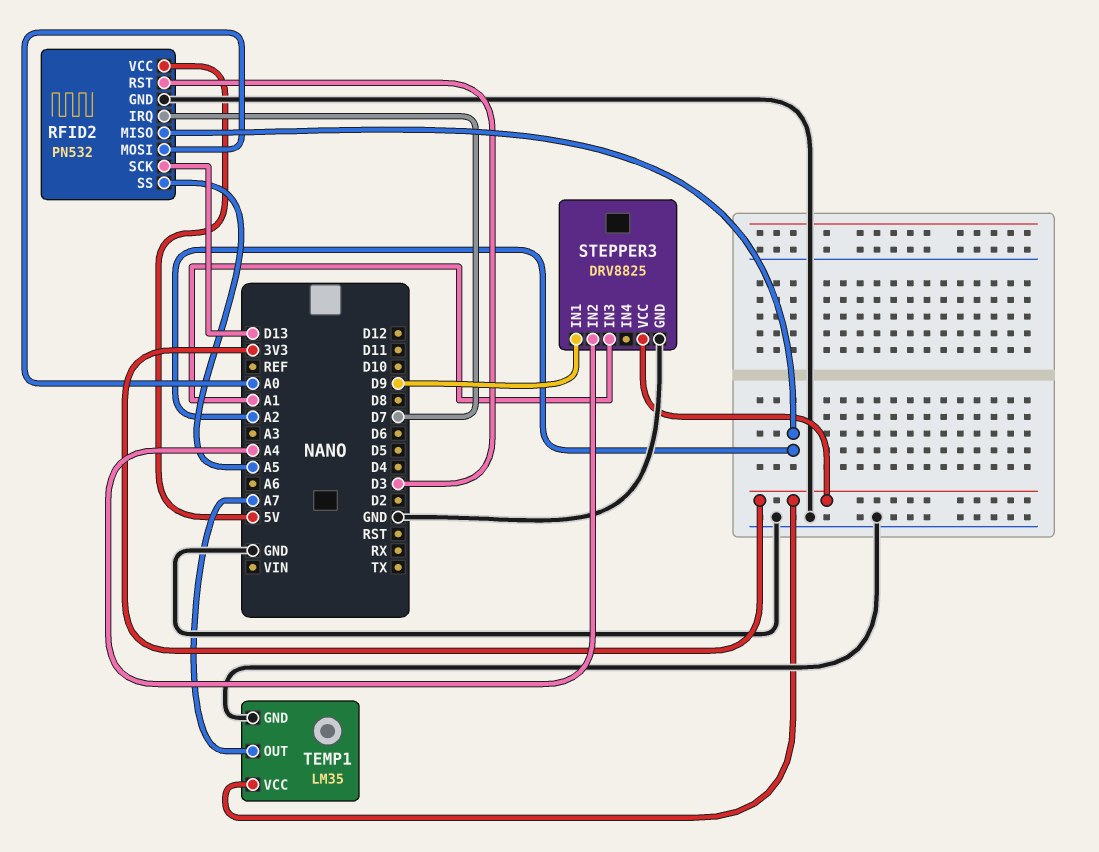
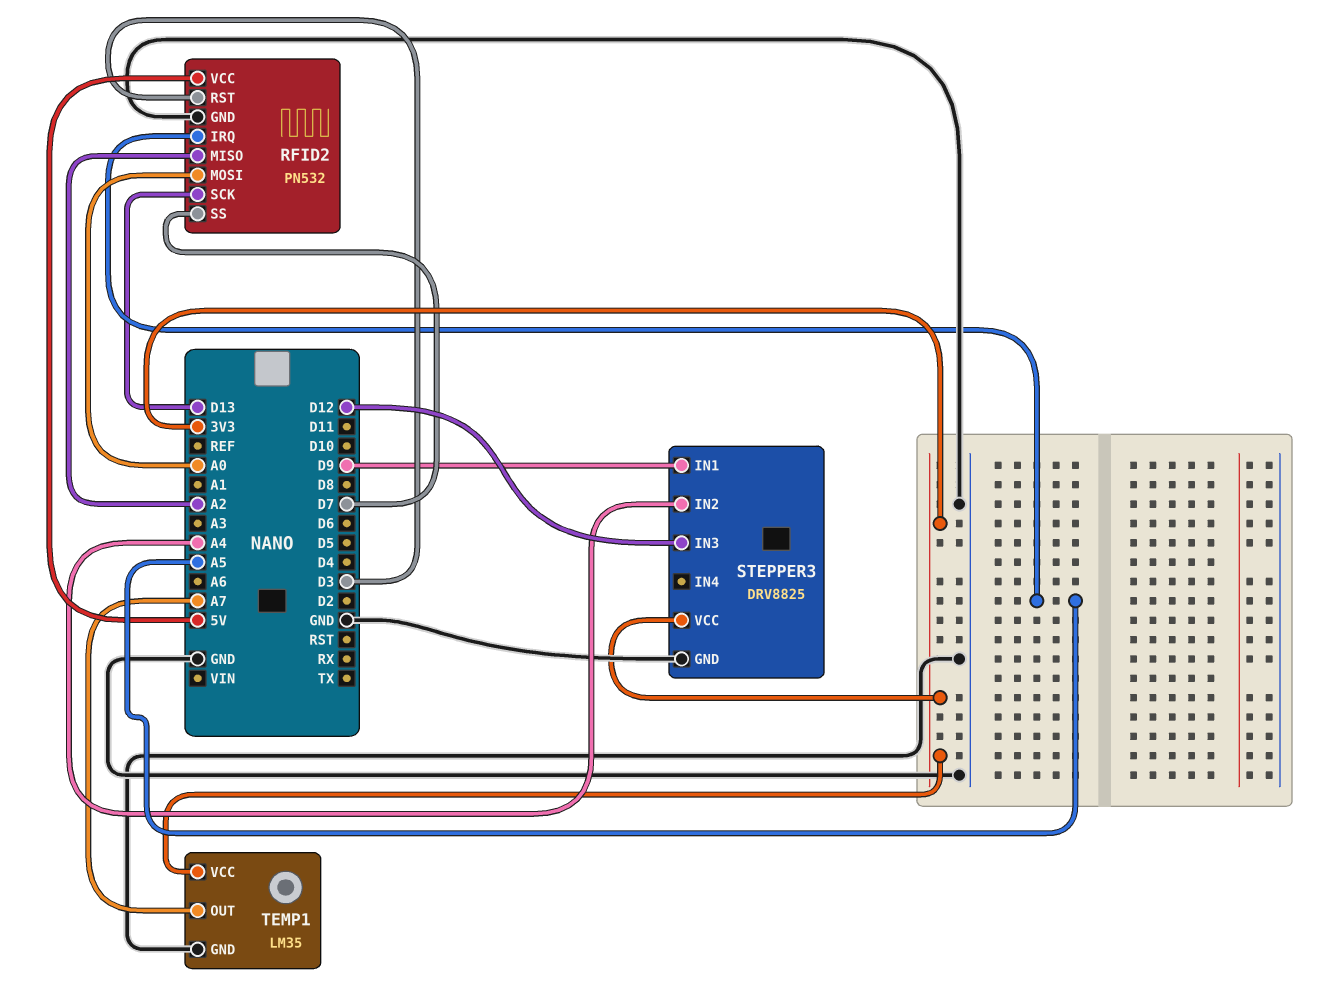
RFID2 pin IRQ: D7 -> A5
RFID2 pin SS: A5 -> D7
STEPPER3 pin IN3: A1 -> D12

